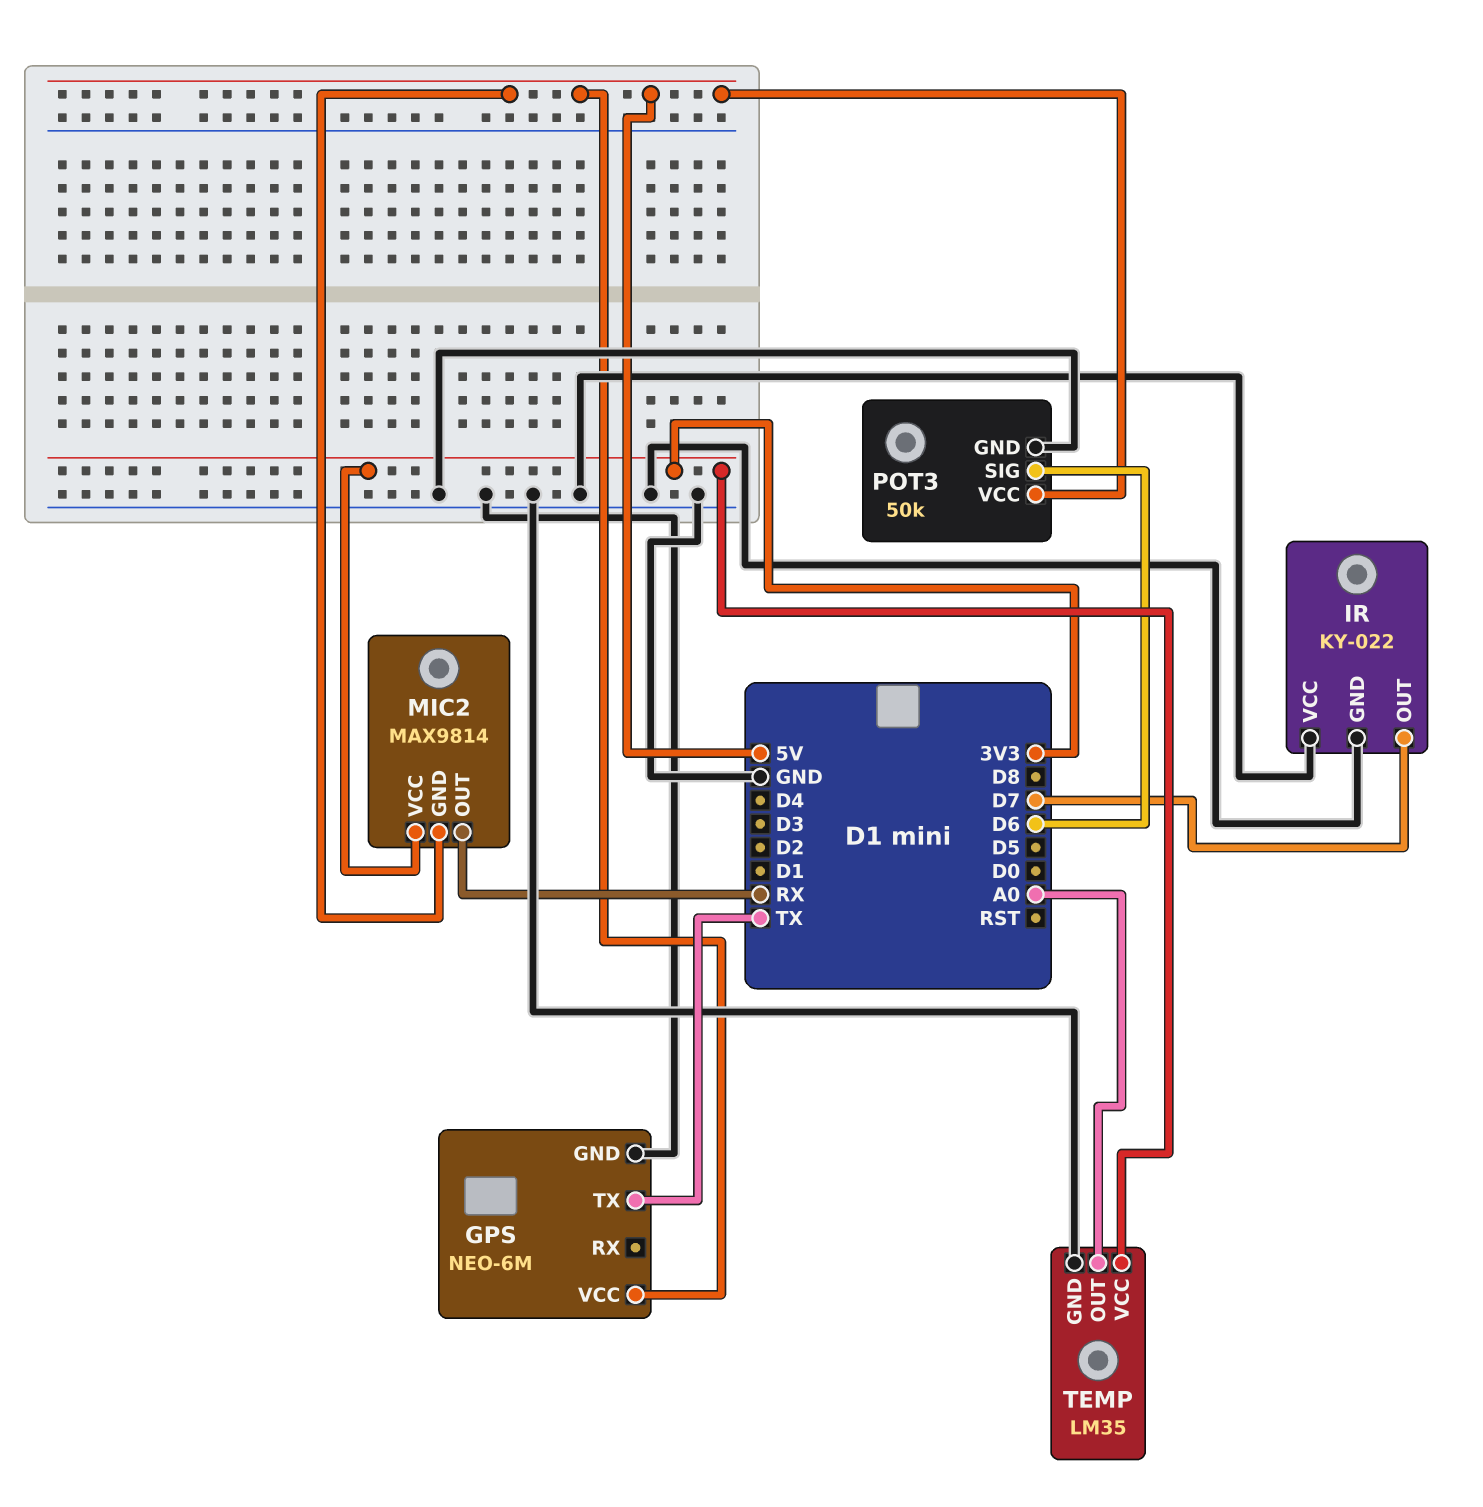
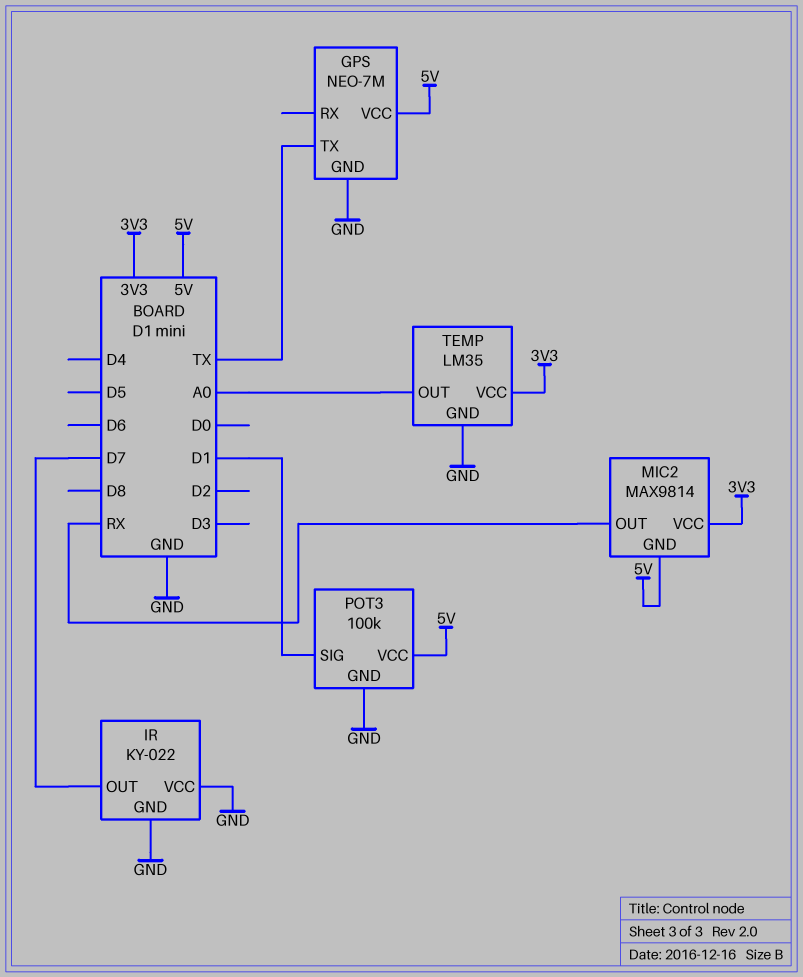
GPS: NEO-6M -> NEO-7M
POT3: 50k -> 100k
POT3 pin SIG: D6 -> D1

